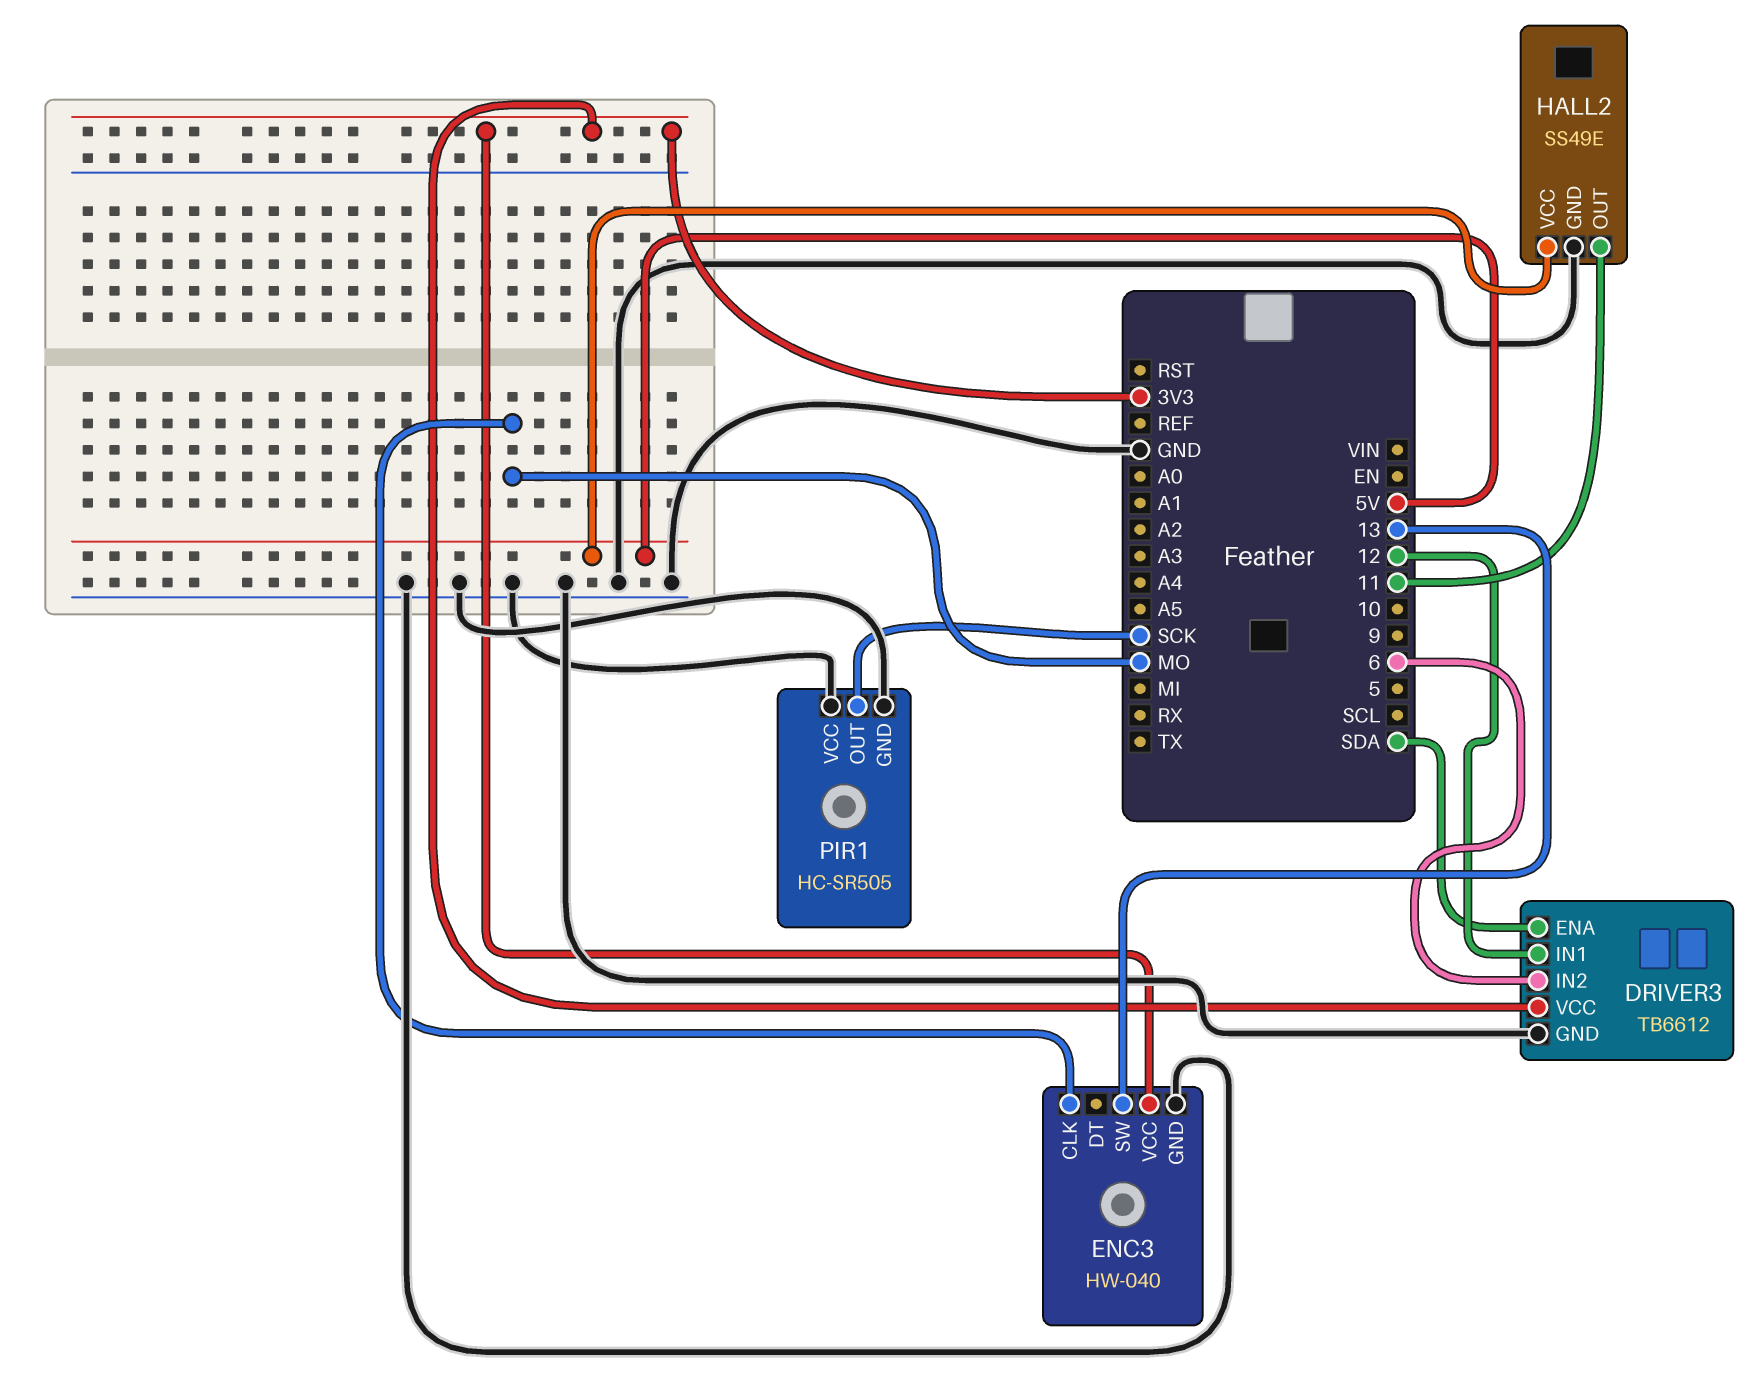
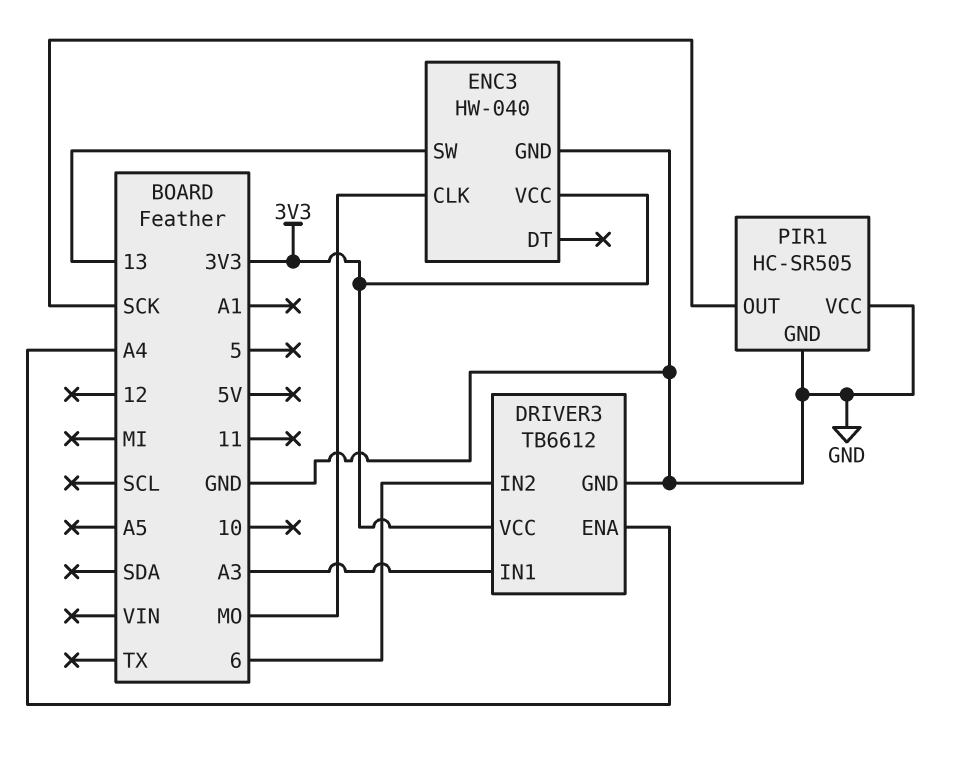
DRIVER3 pin ENA: SDA -> A4
DRIVER3 pin IN1: 12 -> A3
HALL2: SS49E -> none
HALL2 pin GND: GND -> none
HALL2 pin OUT: 11 -> none
HALL2 pin VCC: 5V -> none

